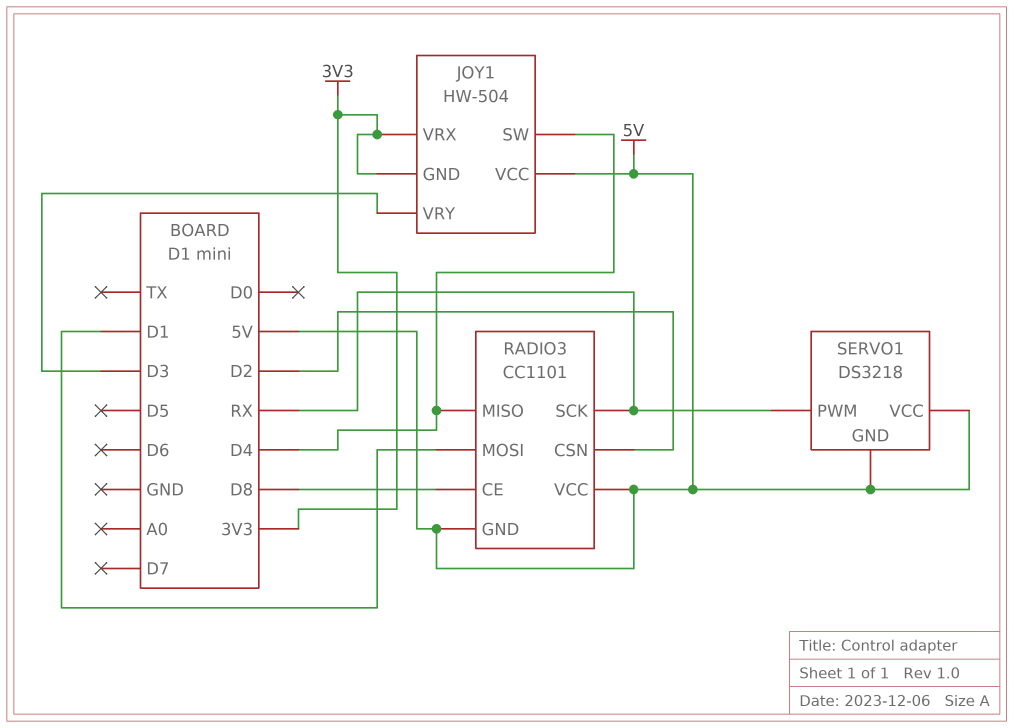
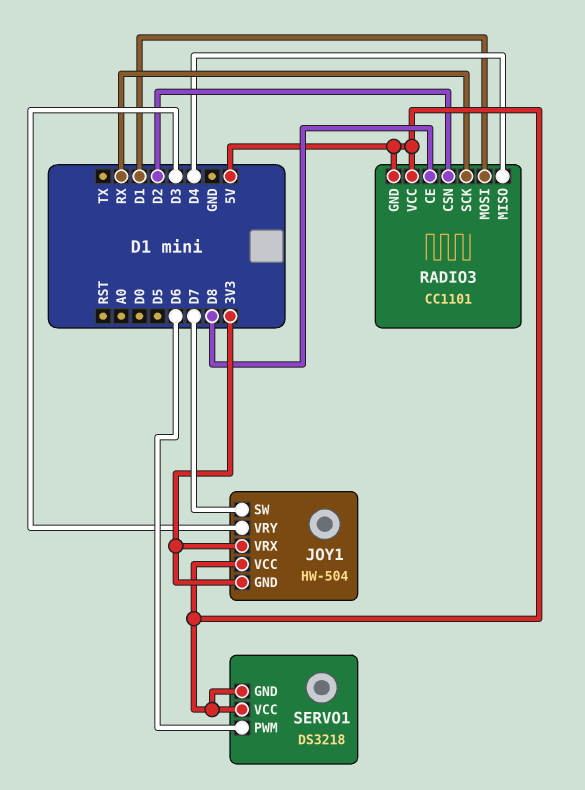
JOY1 pin SW: D4 -> D7
SERVO1 pin PWM: RX -> D6

